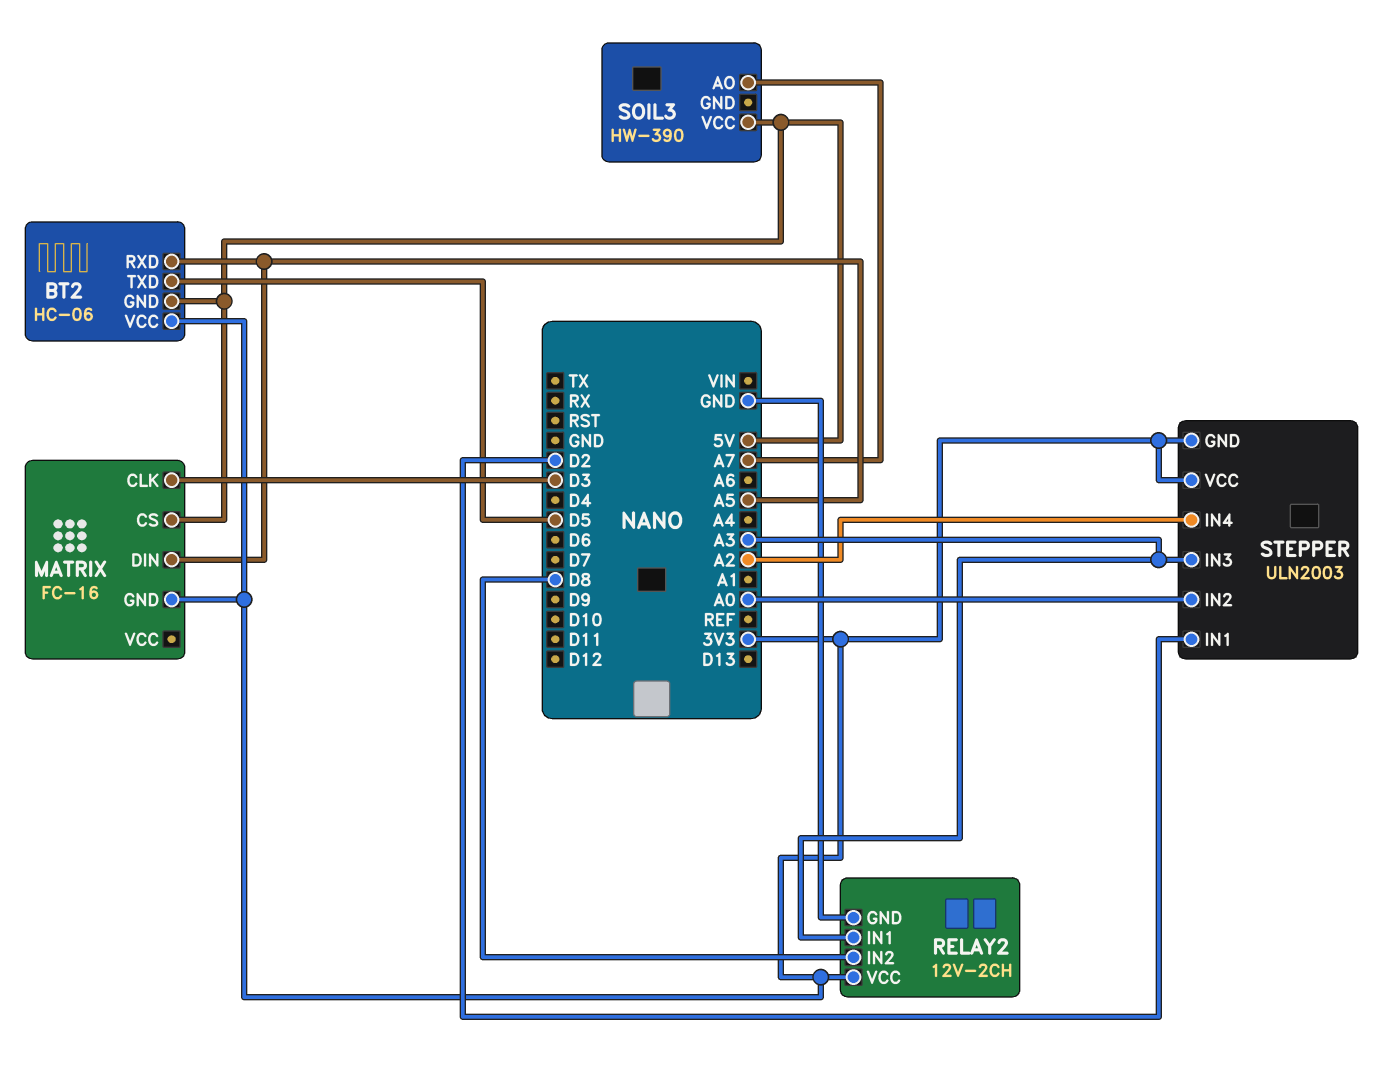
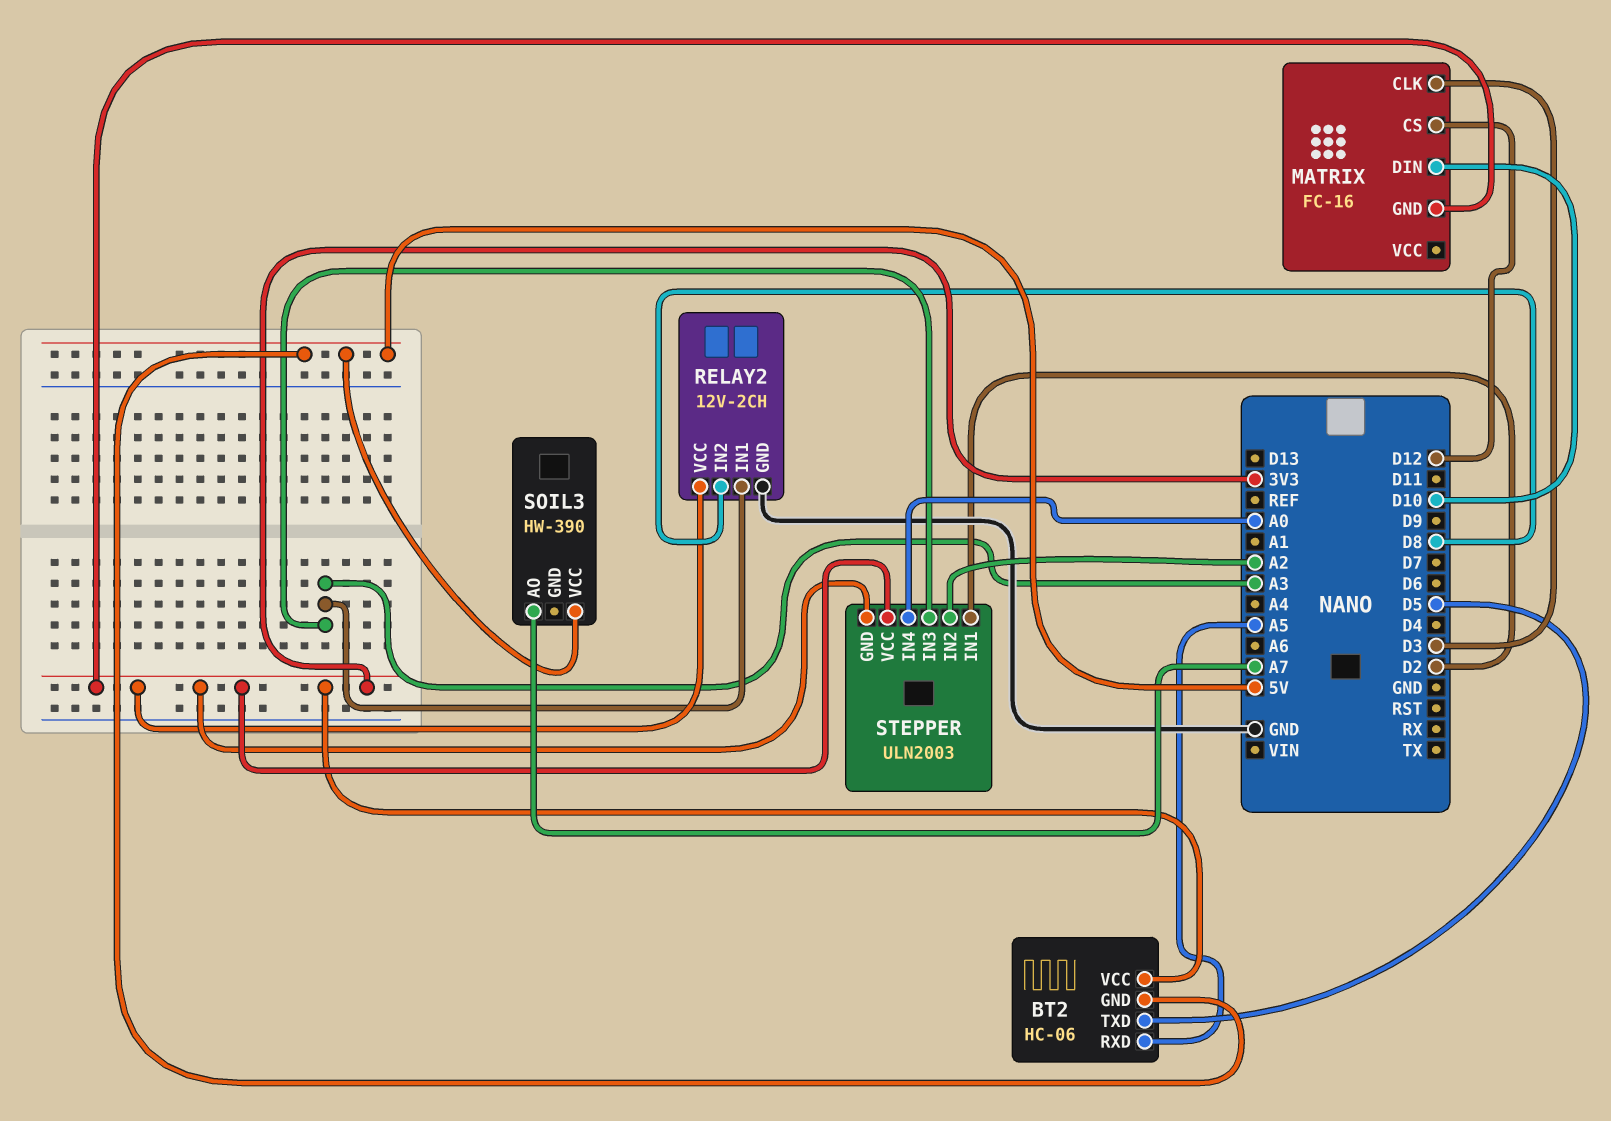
MATRIX pin CS: 5V -> D12
MATRIX pin DIN: A5 -> D10
STEPPER pin IN2: A0 -> A2
STEPPER pin IN4: A2 -> A0

